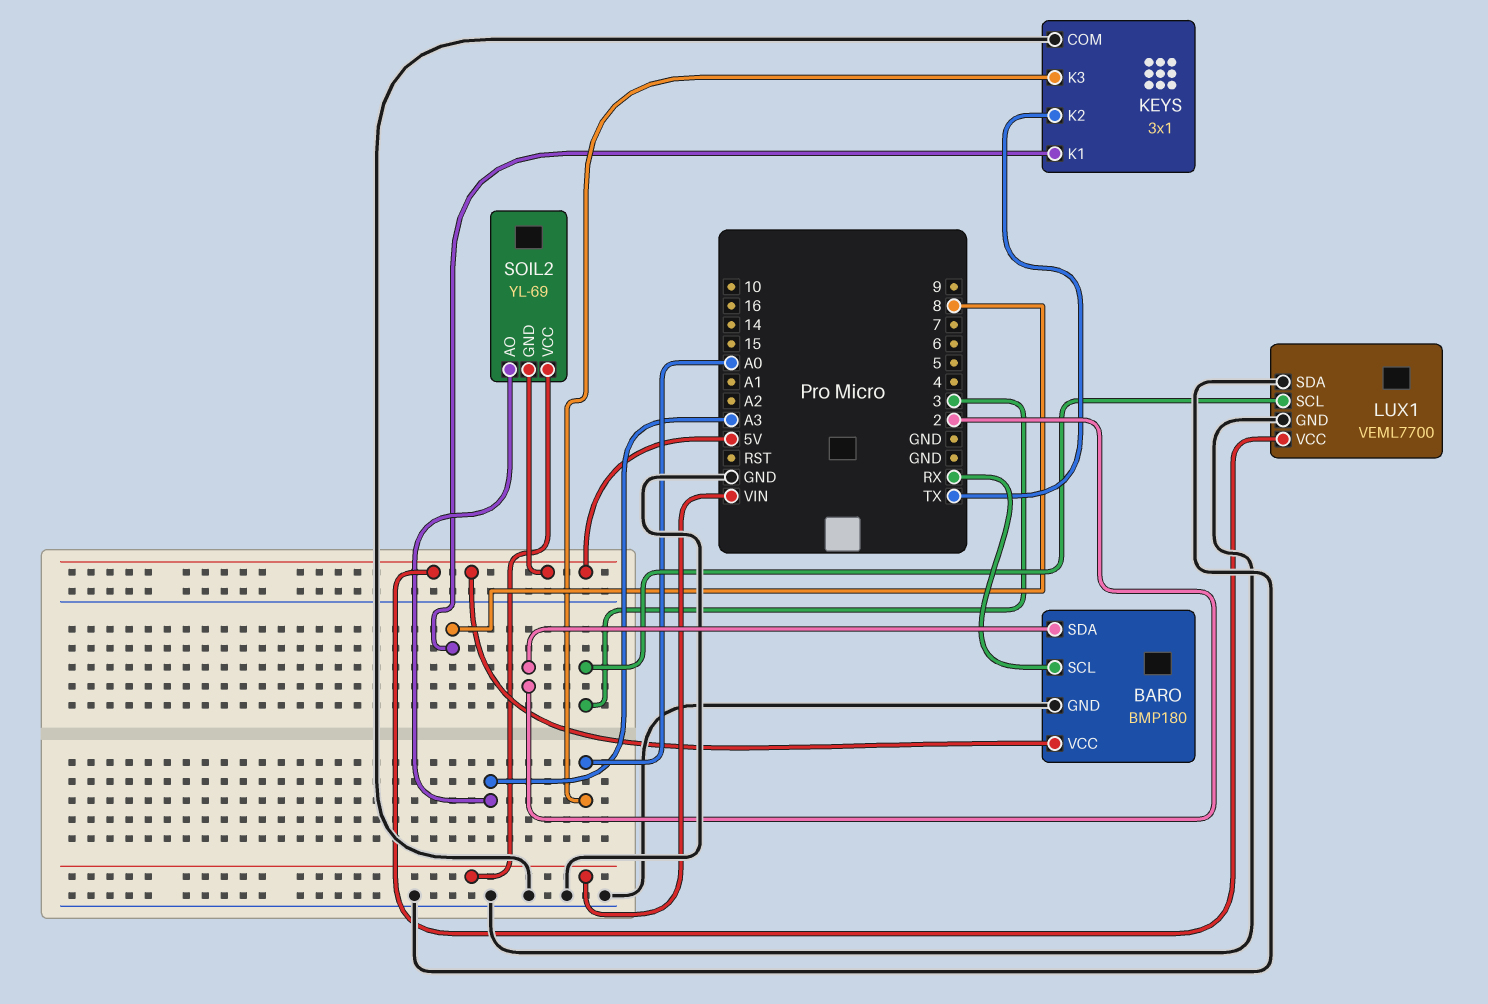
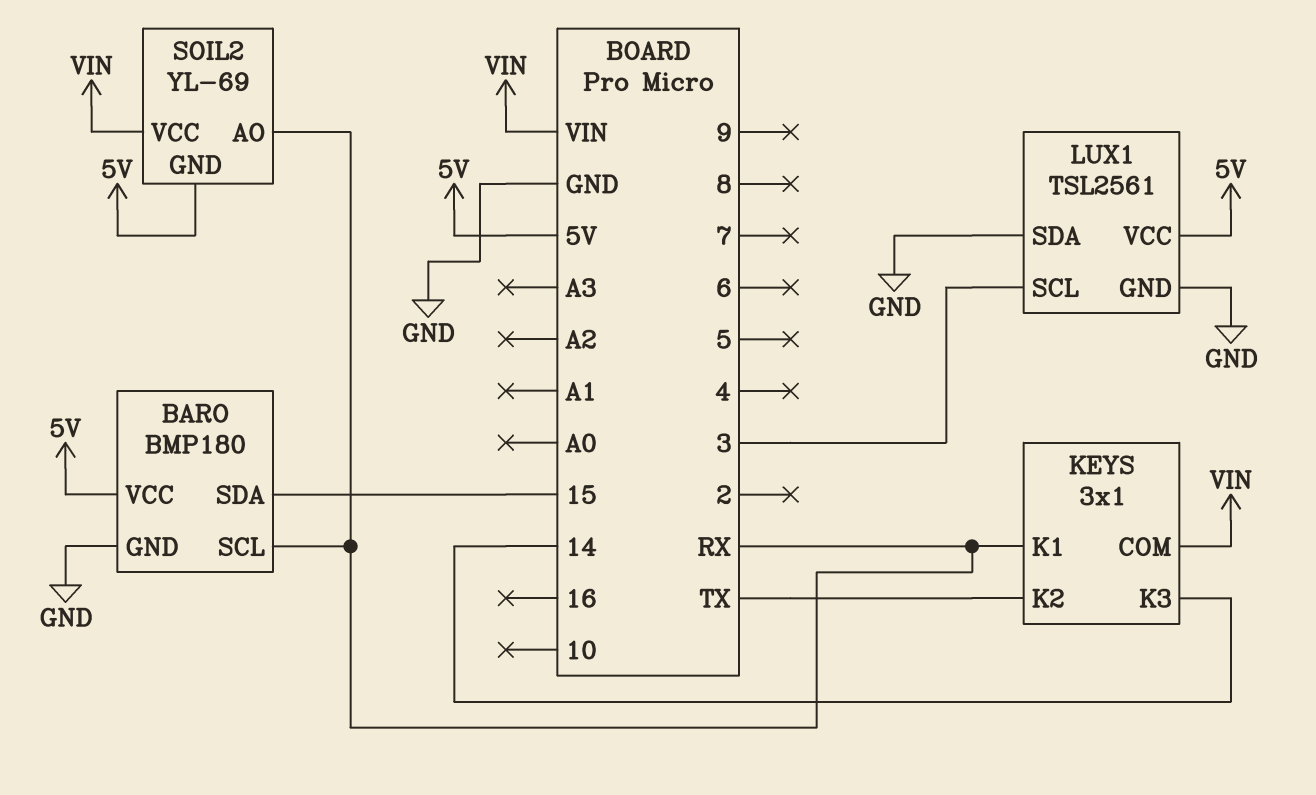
BARO pin SDA: 2 -> 15
KEYS pin COM: GND -> VIN
KEYS pin K1: 8 -> RX
KEYS pin K3: A0 -> 14
LUX1: VEML7700 -> TSL2561
SOIL2 pin AO: A3 -> RX

